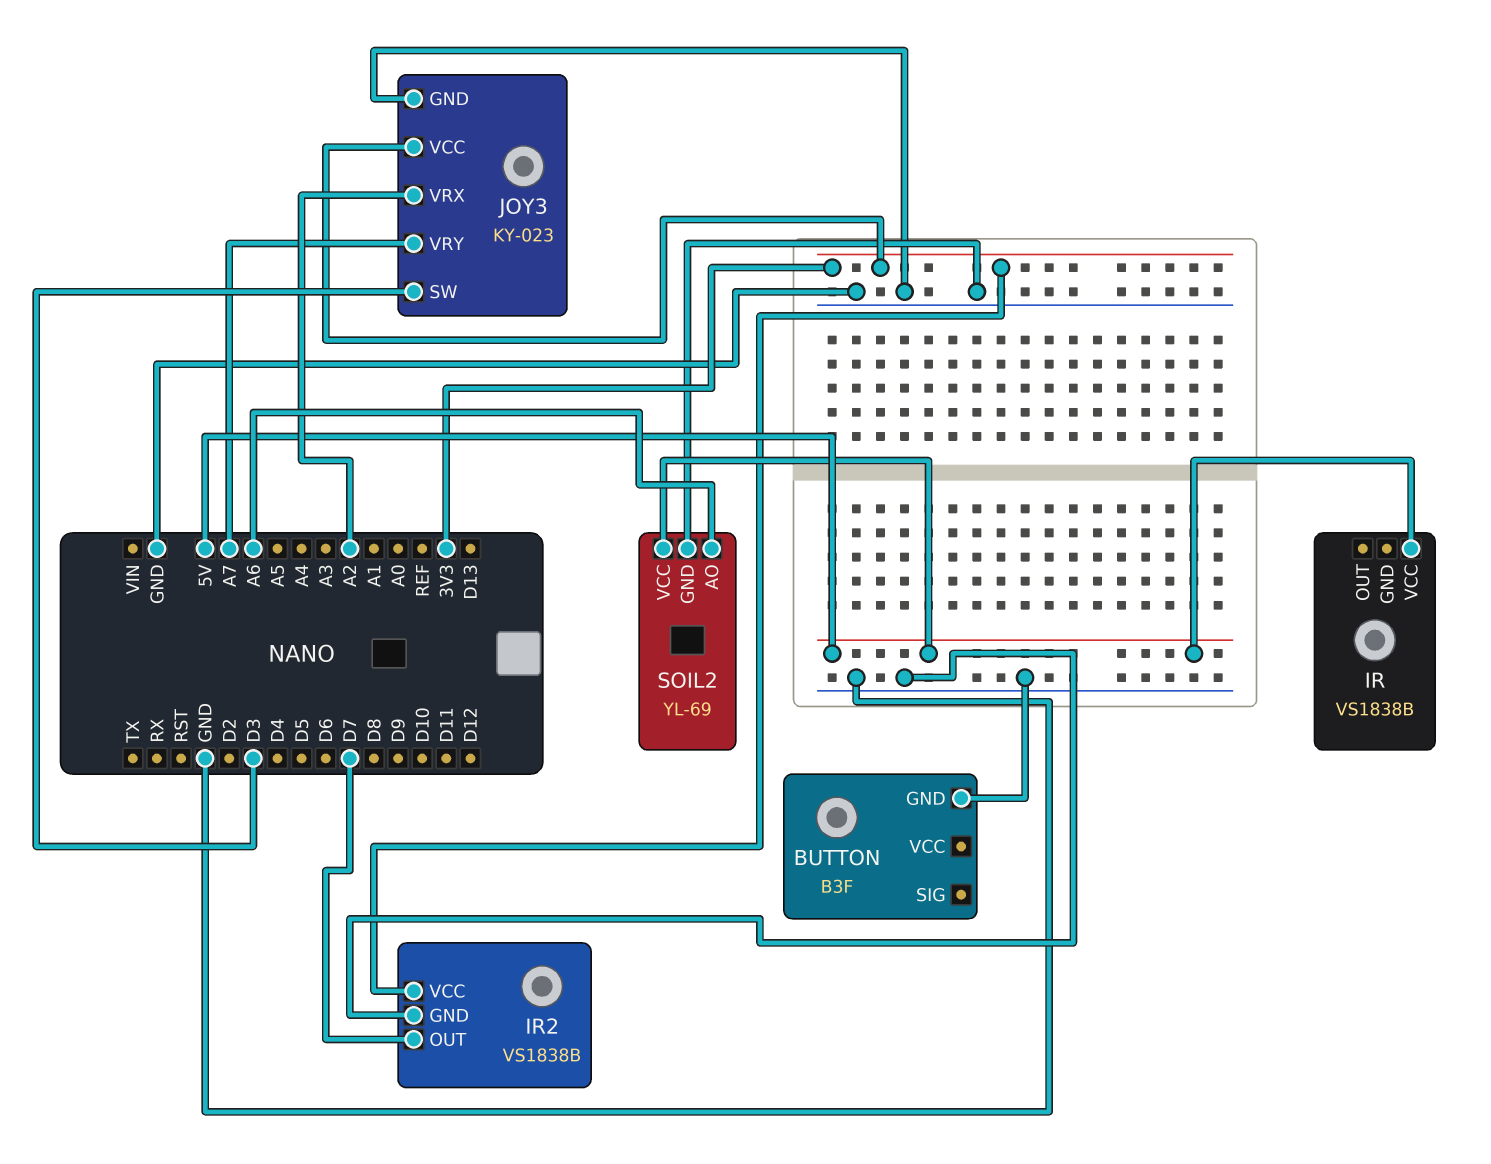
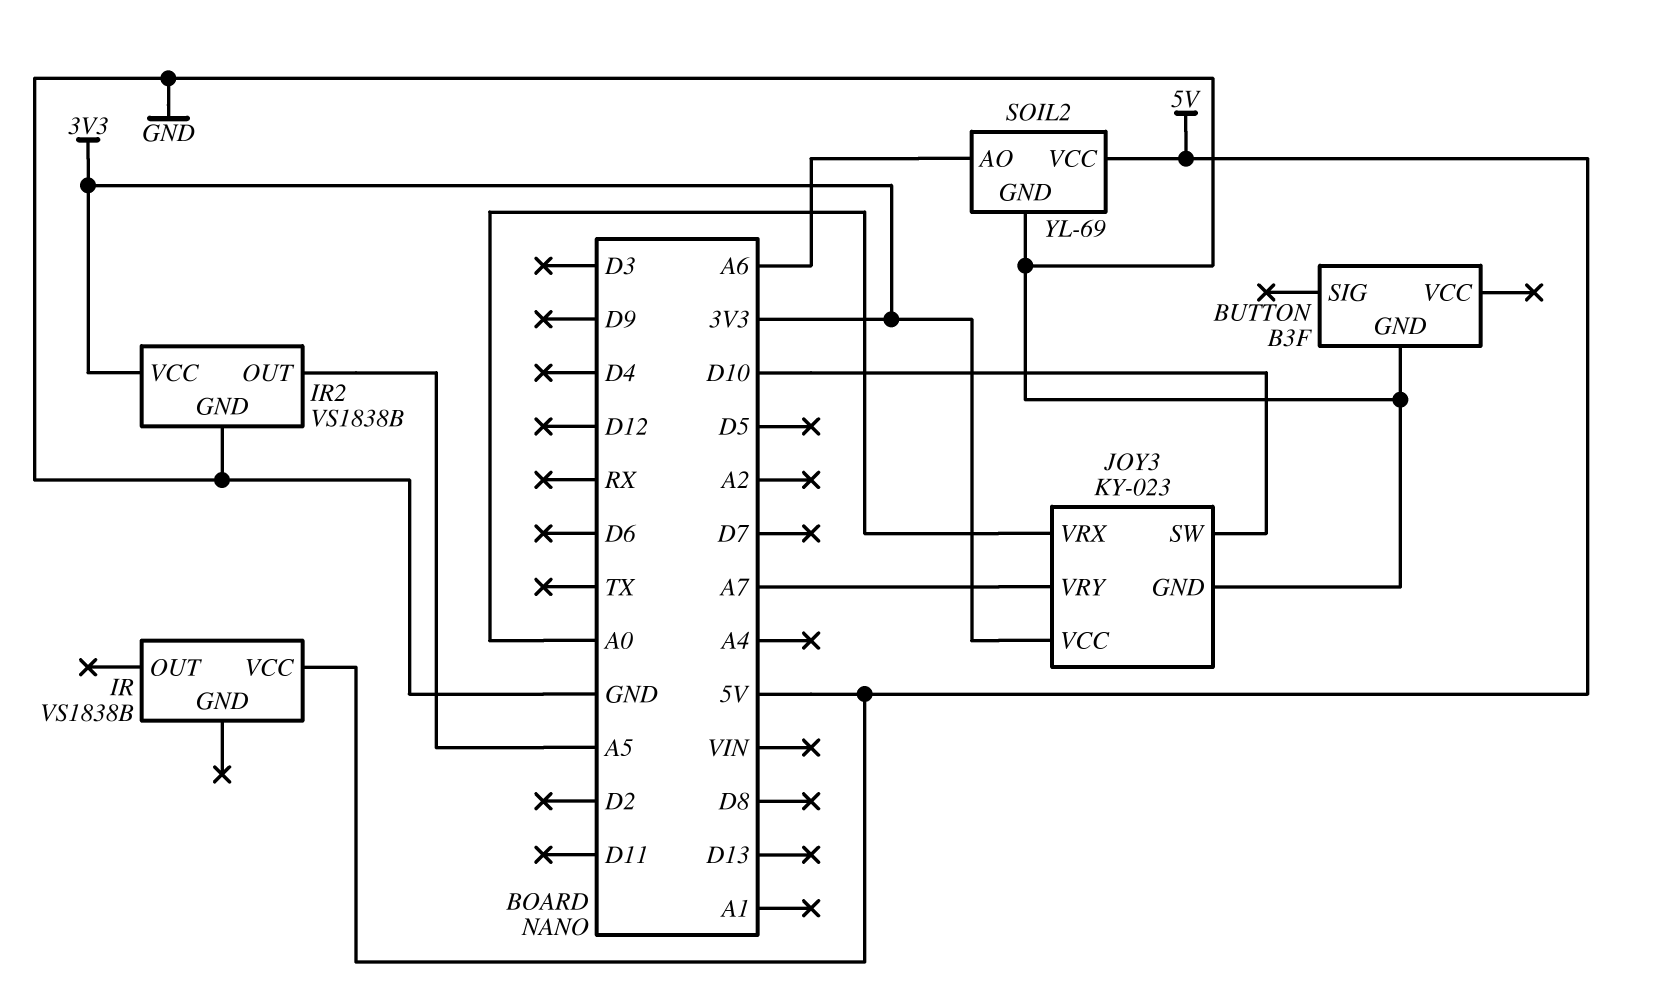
IR2 pin OUT: D7 -> A5
JOY3 pin SW: D3 -> D10
JOY3 pin VRX: A2 -> A0

